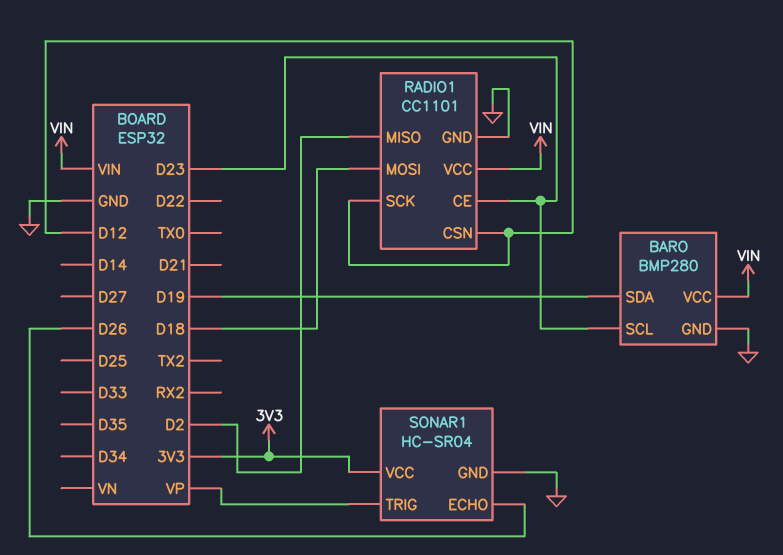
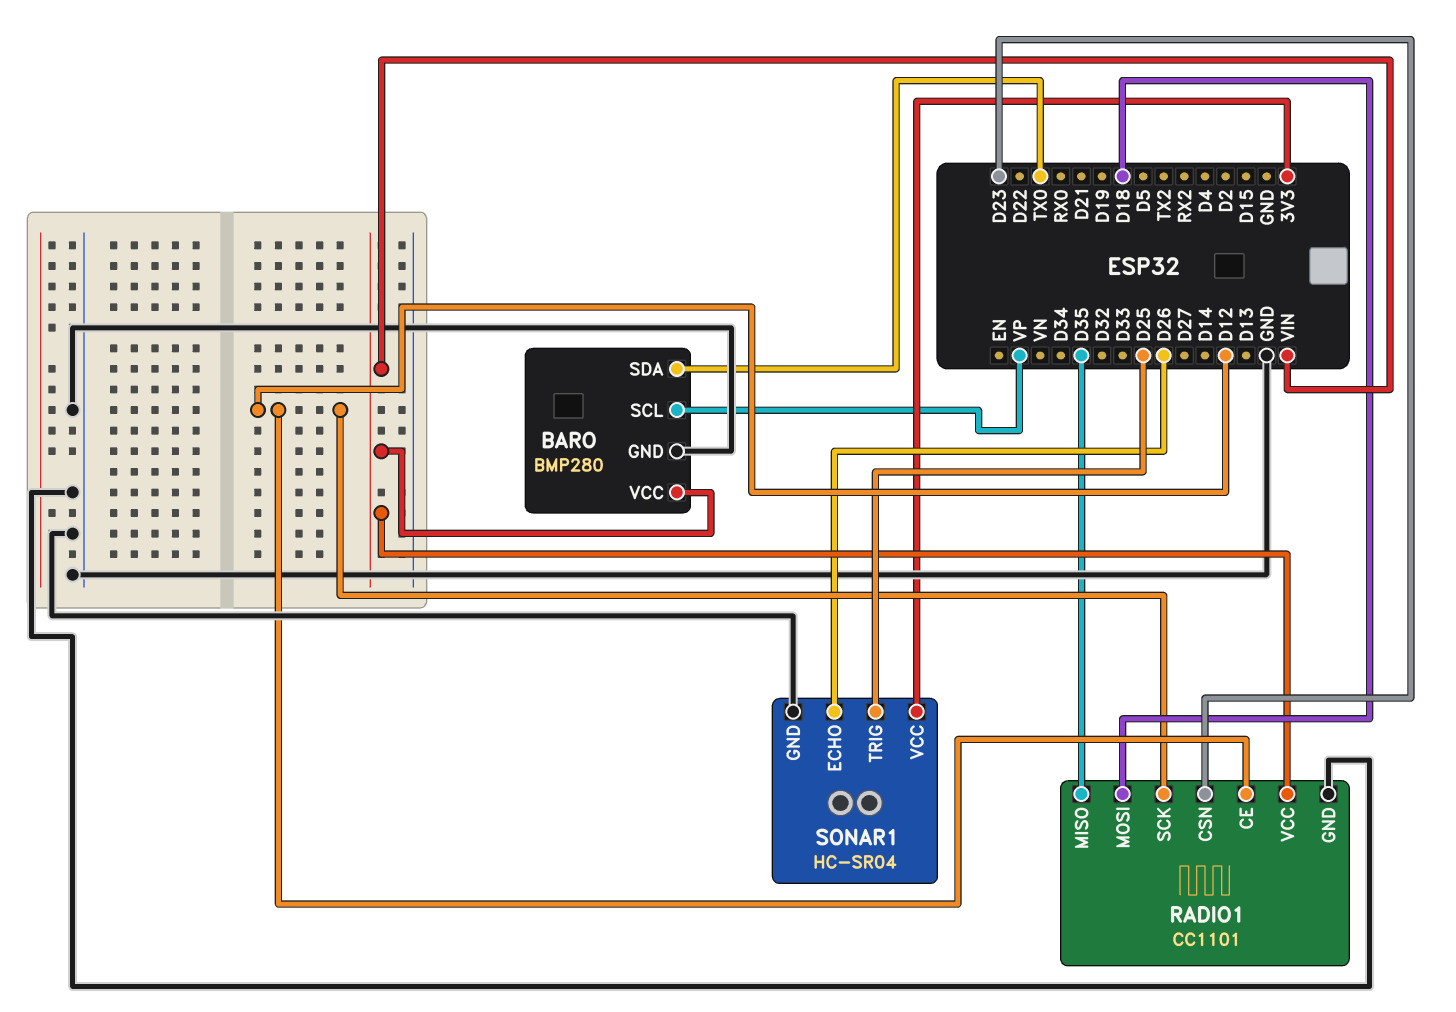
BARO pin SCL: D23 -> VP
BARO pin SDA: D19 -> TX0
RADIO1 pin CE: D23 -> D12
RADIO1 pin CSN: D12 -> D23
RADIO1 pin MISO: D2 -> D35
SONAR1 pin TRIG: VP -> D25

